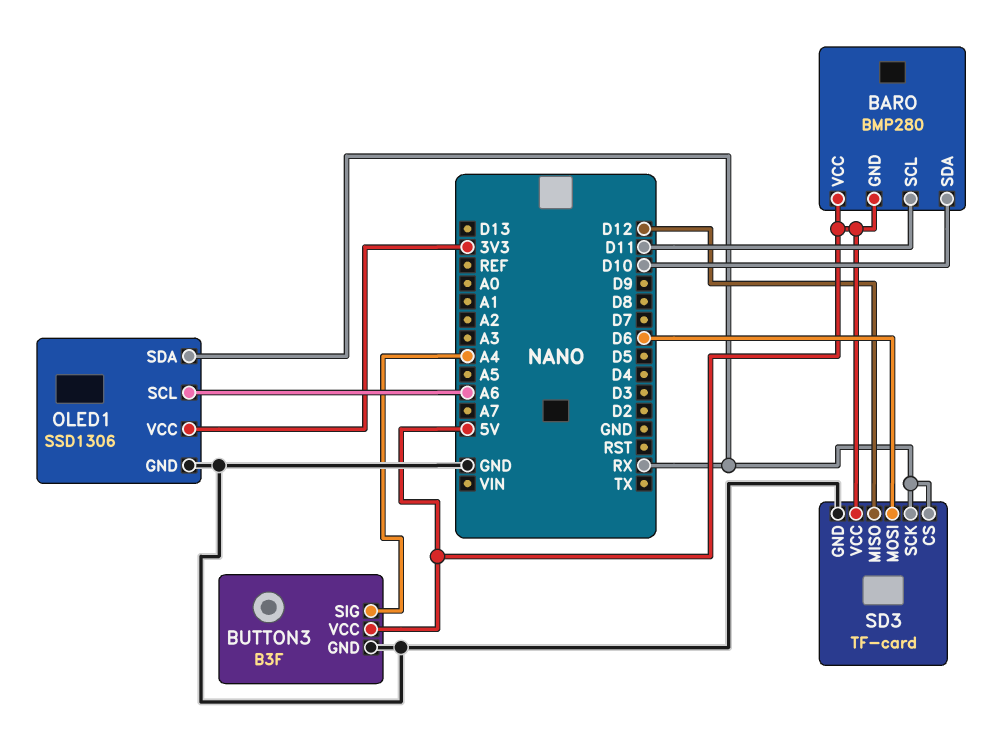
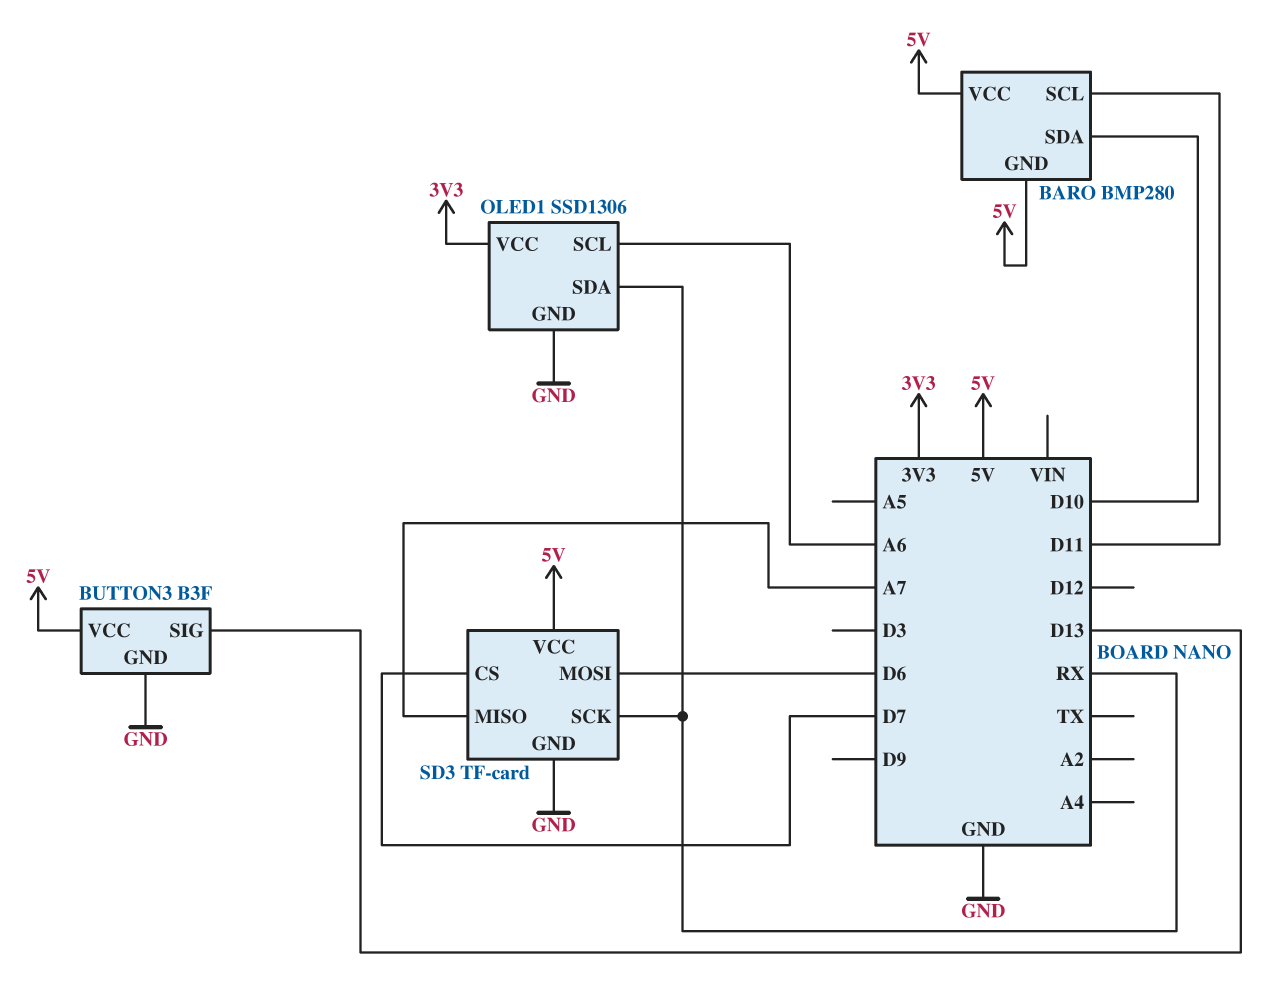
BUTTON3 pin SIG: A4 -> D13
SD3 pin CS: RX -> D7
SD3 pin MISO: D12 -> A7

